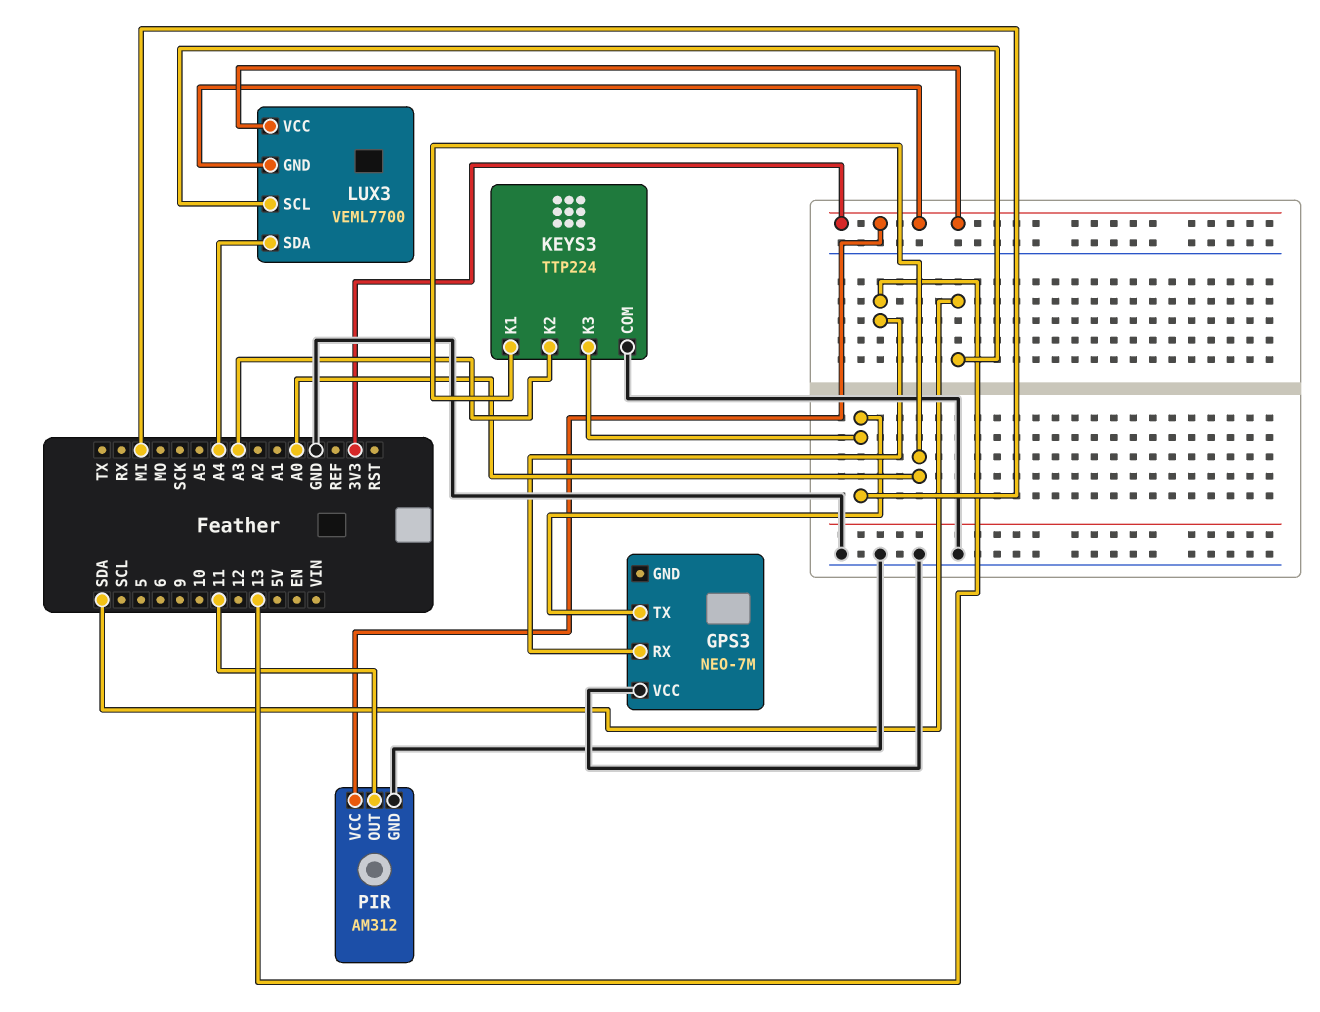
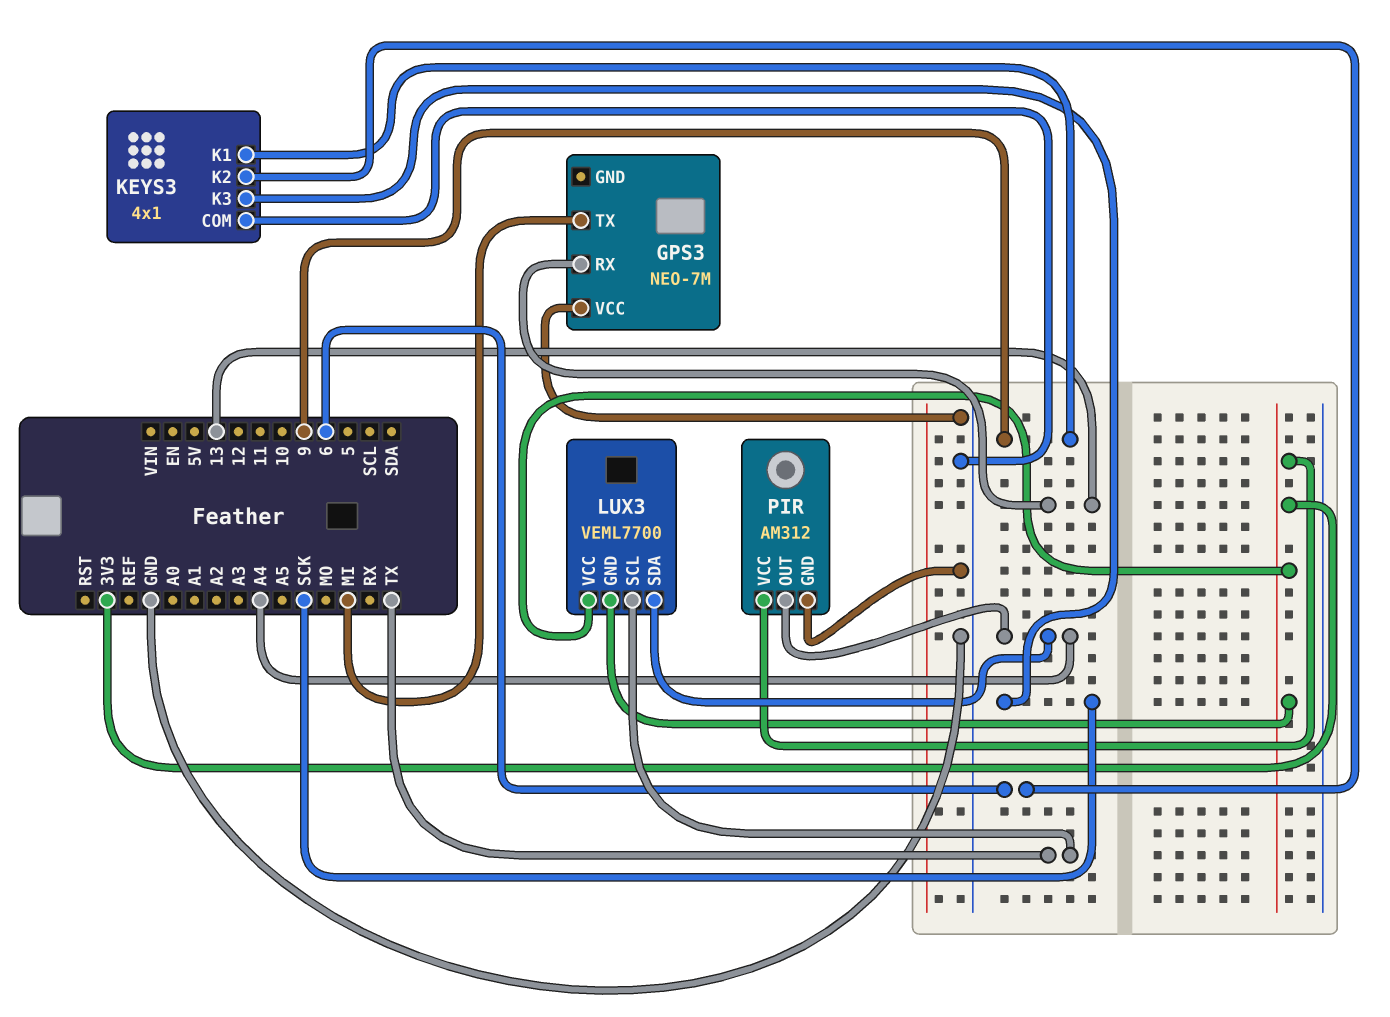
KEYS3: TTP224 -> 4x1
KEYS3 pin K1: A0 -> 9
KEYS3 pin K2: A3 -> 6
KEYS3 pin K3: MI -> SCK
LUX3 pin SCL: SDA -> TX
PIR pin OUT: 11 -> A4

